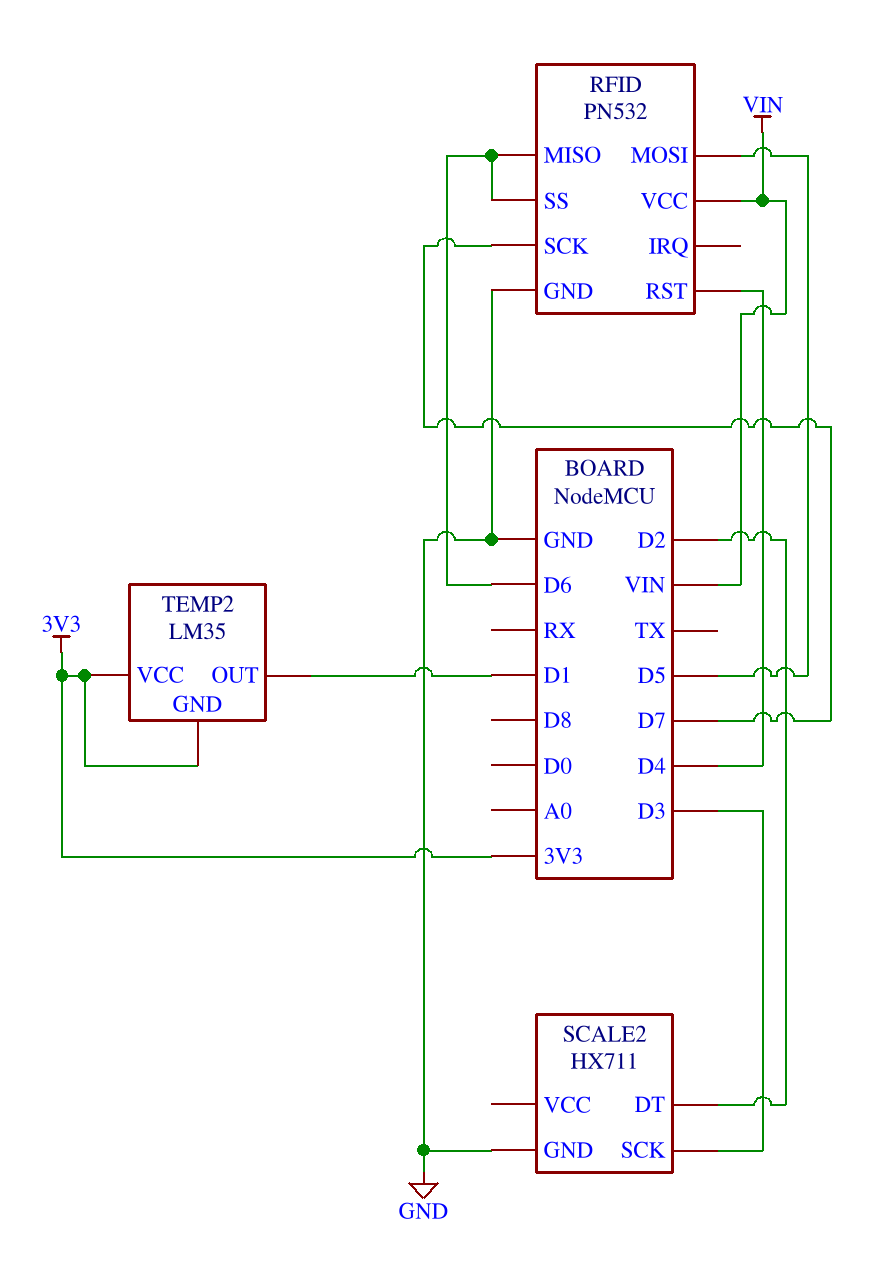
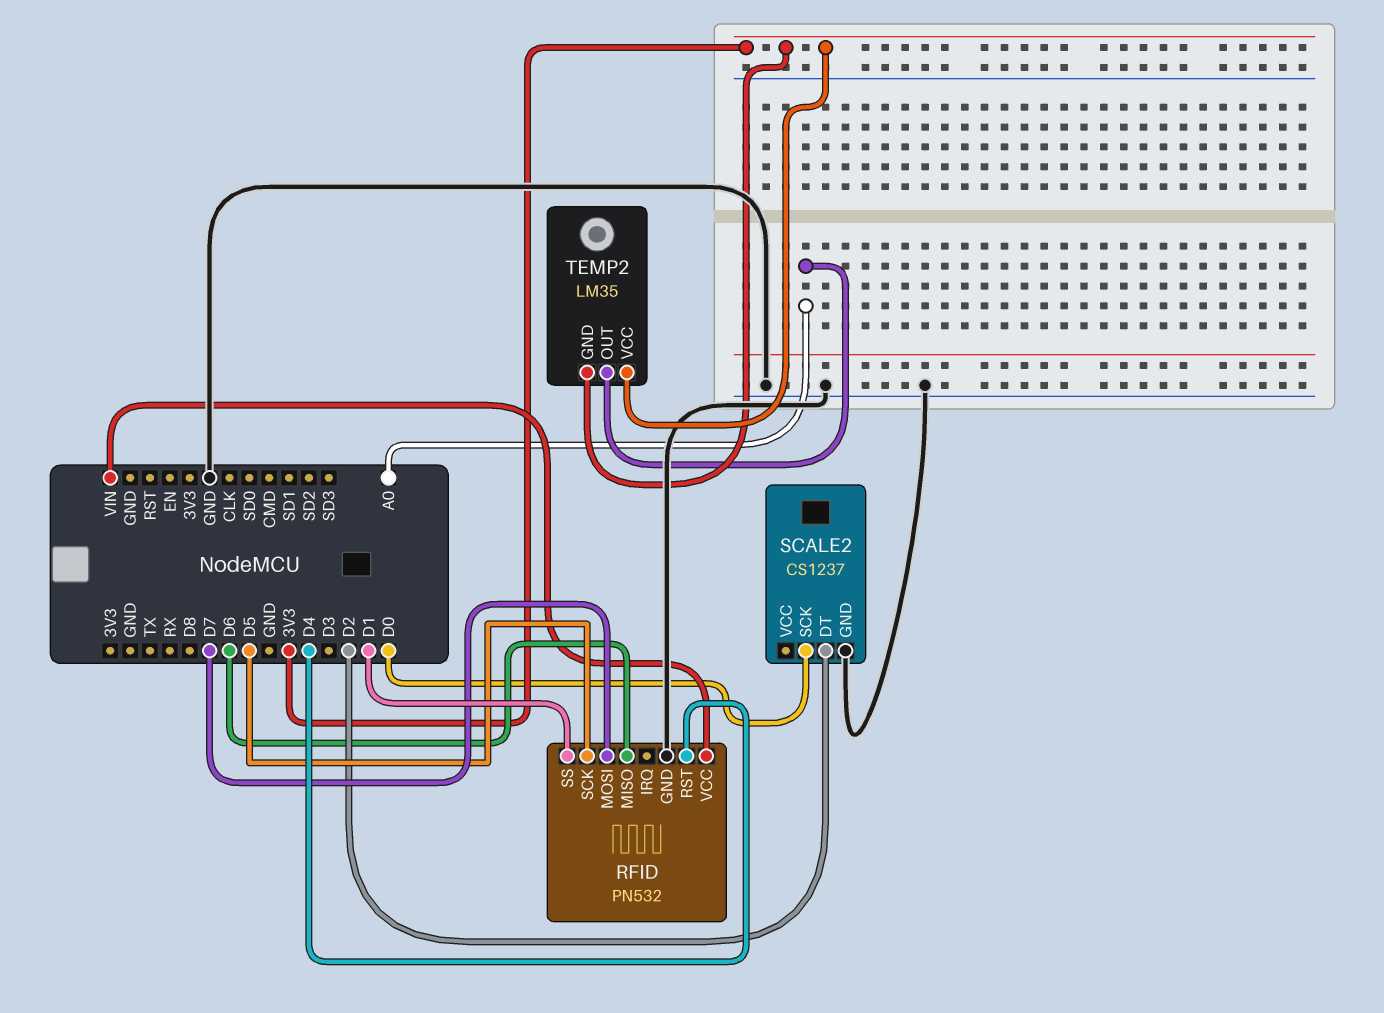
RFID pin MOSI: D5 -> D7
RFID pin SCK: D7 -> D5
RFID pin SS: D6 -> D1
SCALE2: HX711 -> CS1237
SCALE2 pin SCK: D3 -> D0
TEMP2 pin OUT: D1 -> A0

